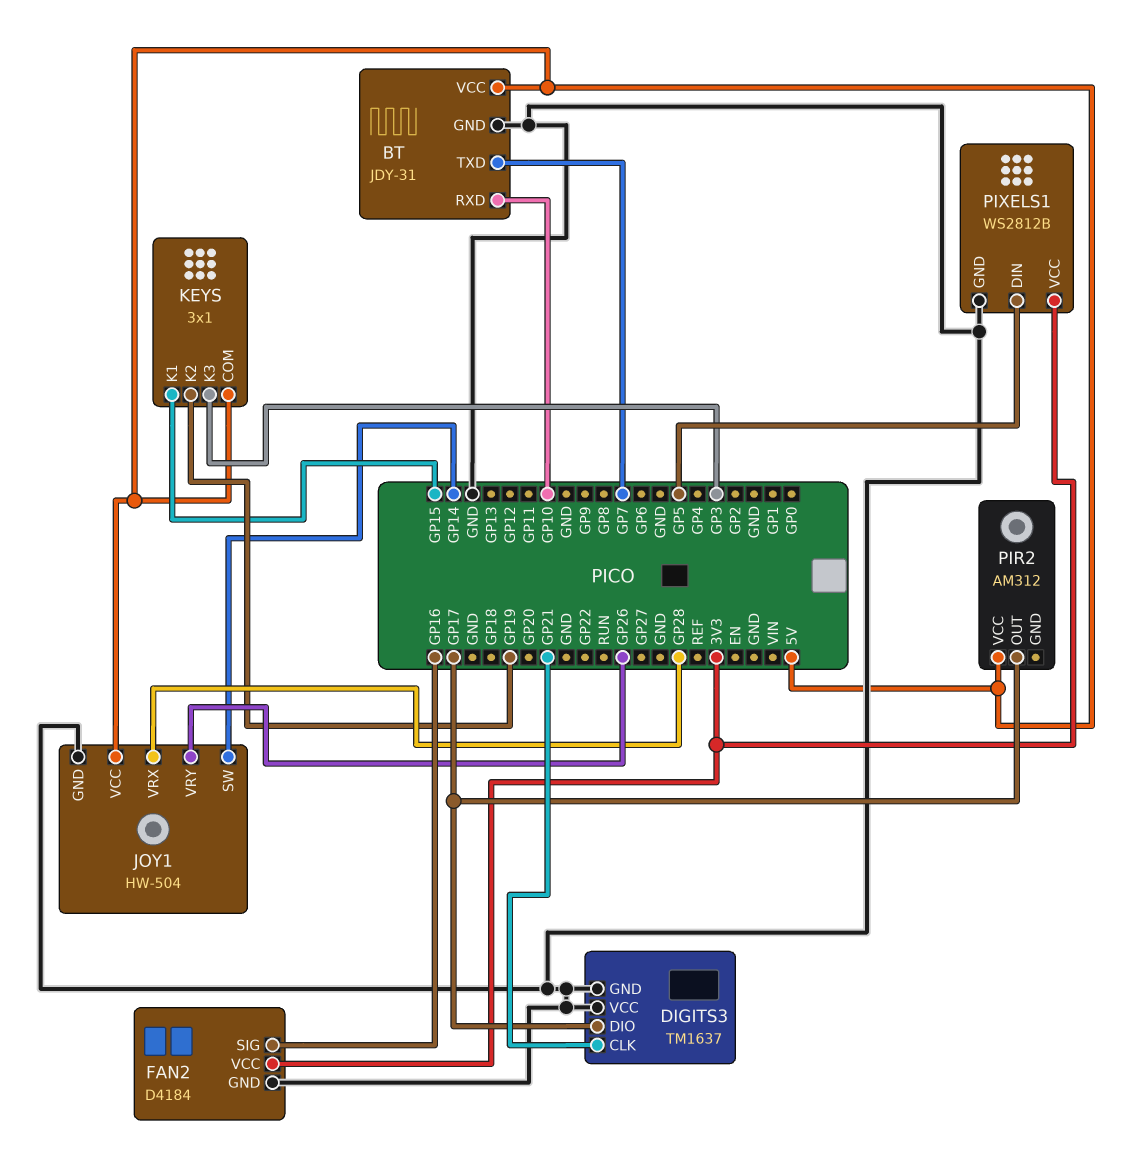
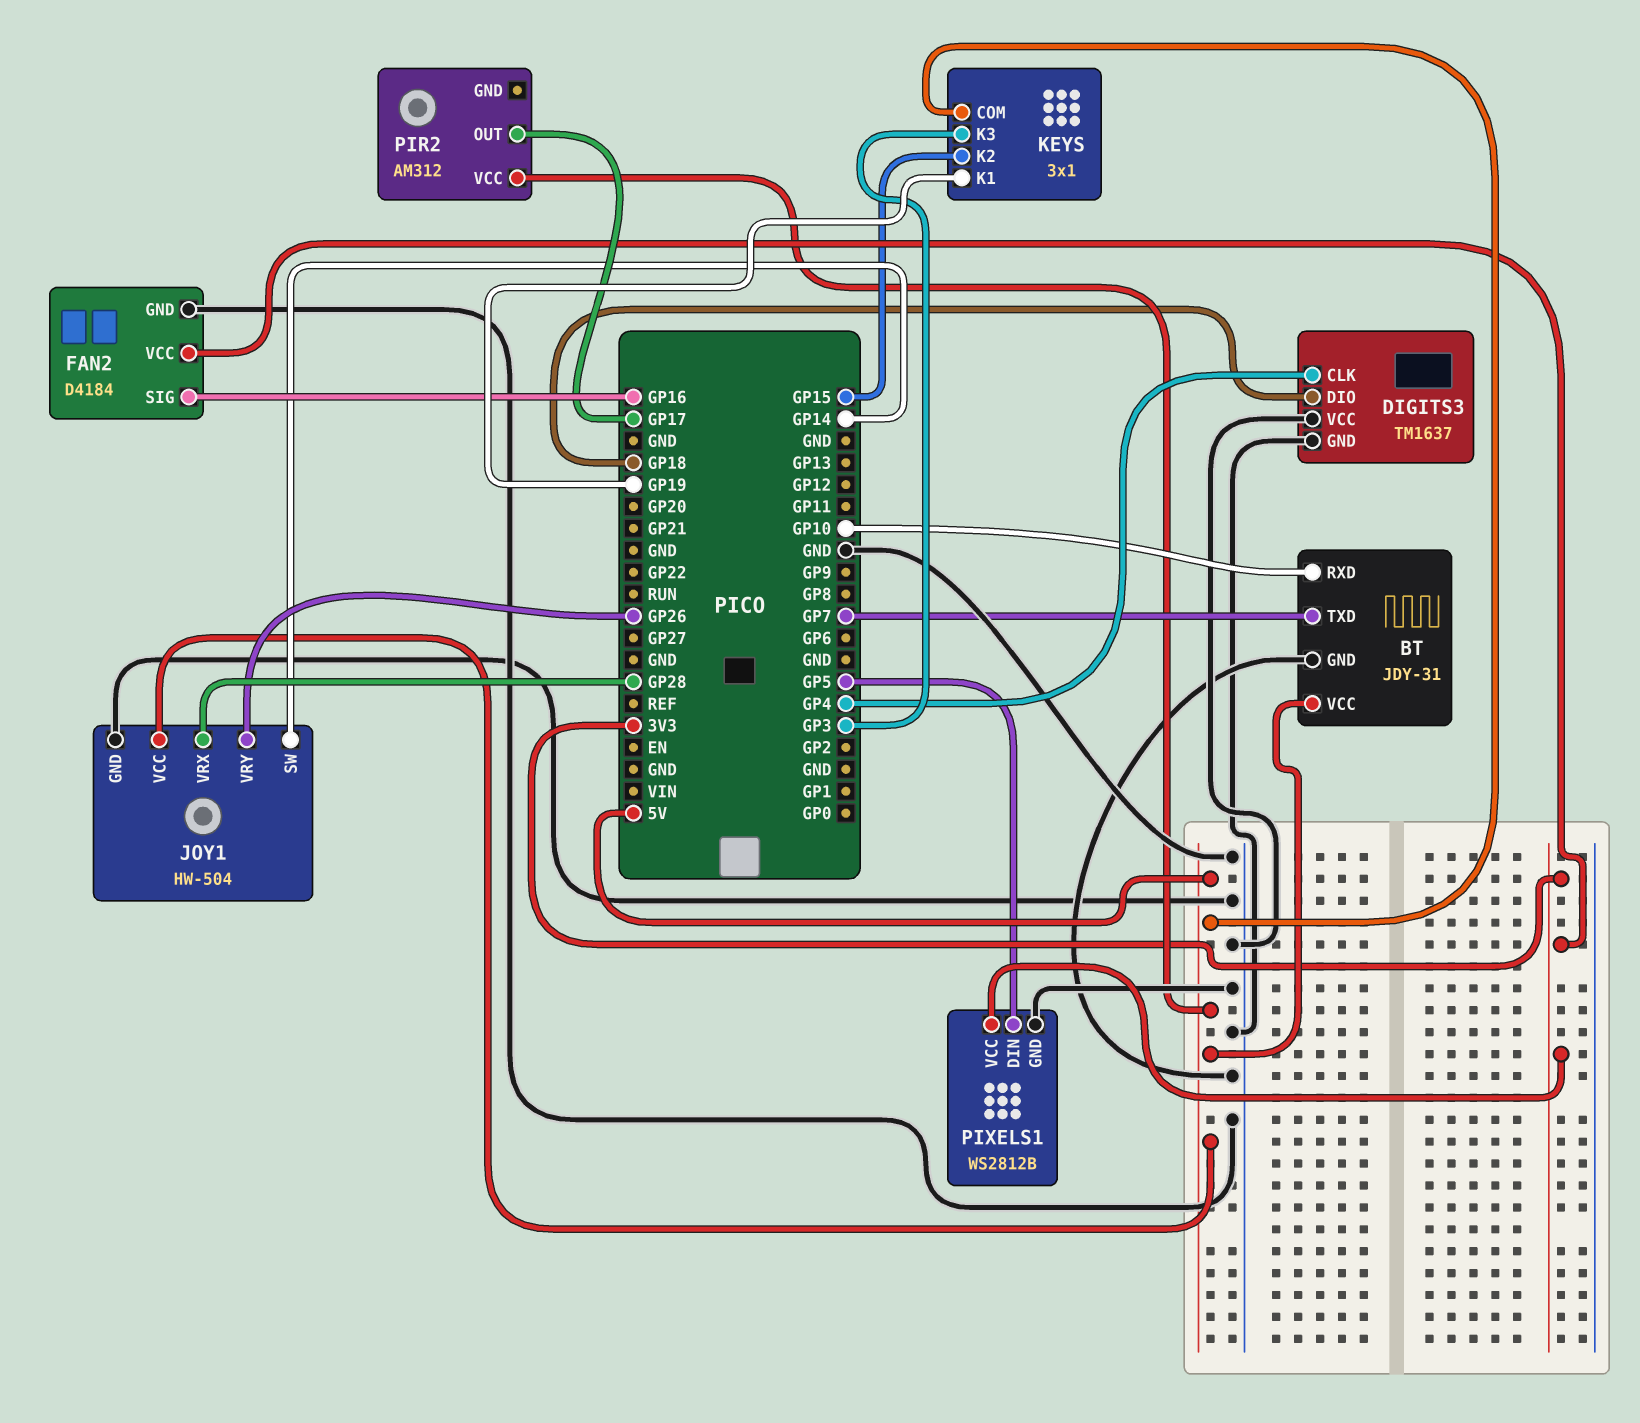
DIGITS3 pin CLK: GP21 -> GP4
DIGITS3 pin DIO: GP17 -> GP18
KEYS pin K1: GP15 -> GP19
KEYS pin K2: GP19 -> GP15

